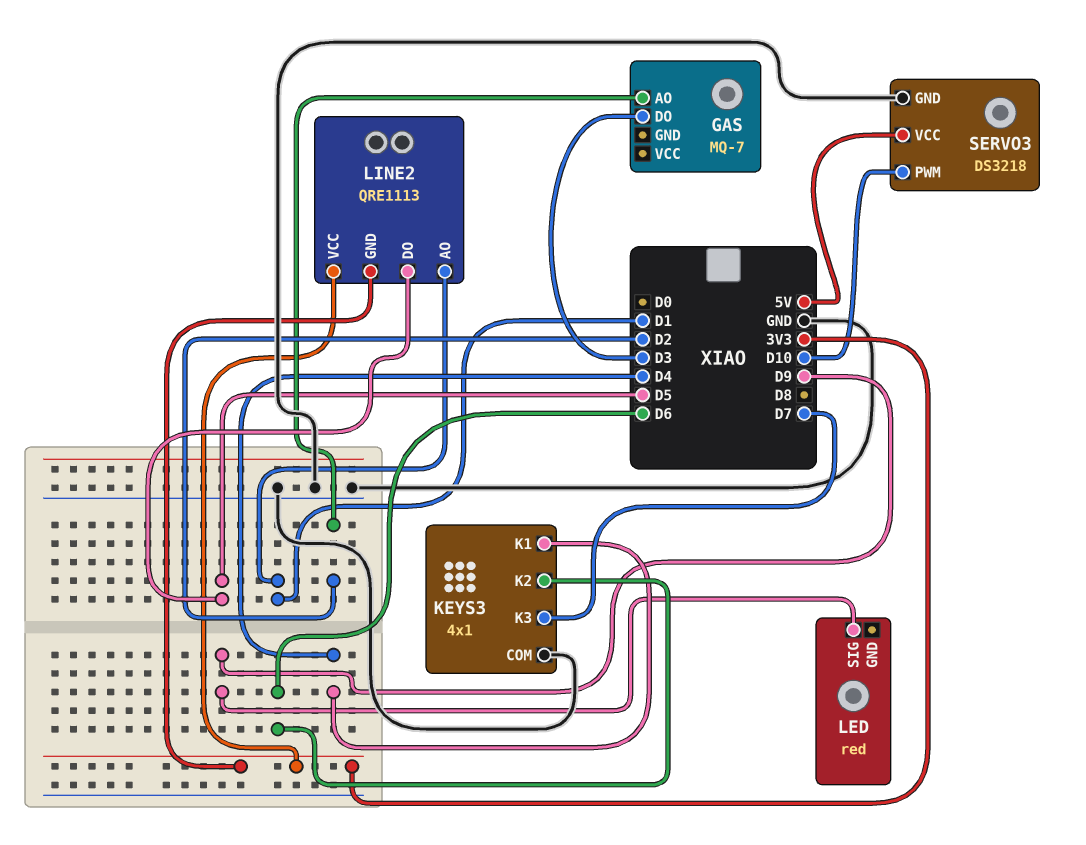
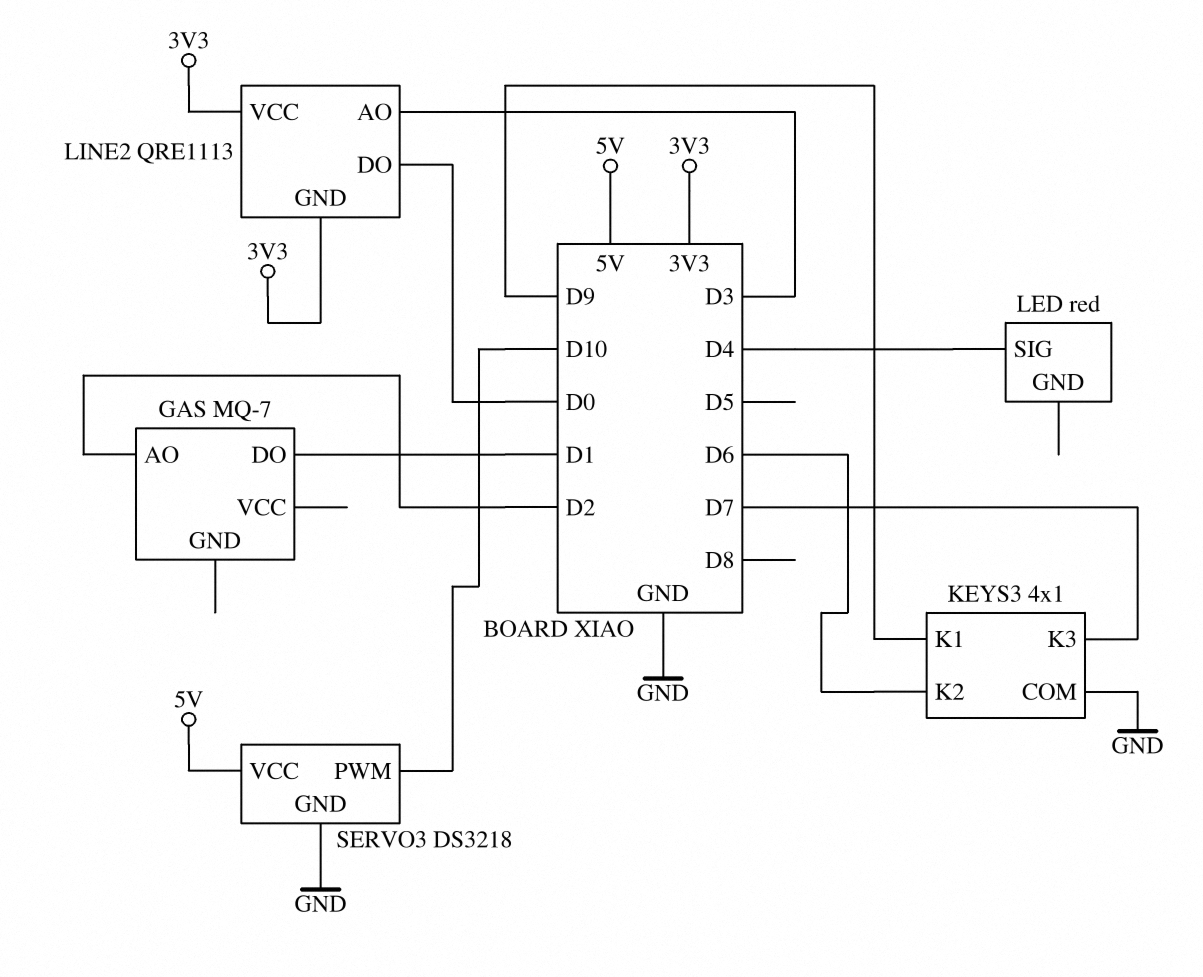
GAS pin DO: D3 -> D1
KEYS3 pin K1: D4 -> D9
LED pin SIG: D9 -> D4
LINE2 pin AO: D1 -> D3
LINE2 pin DO: D5 -> D0

